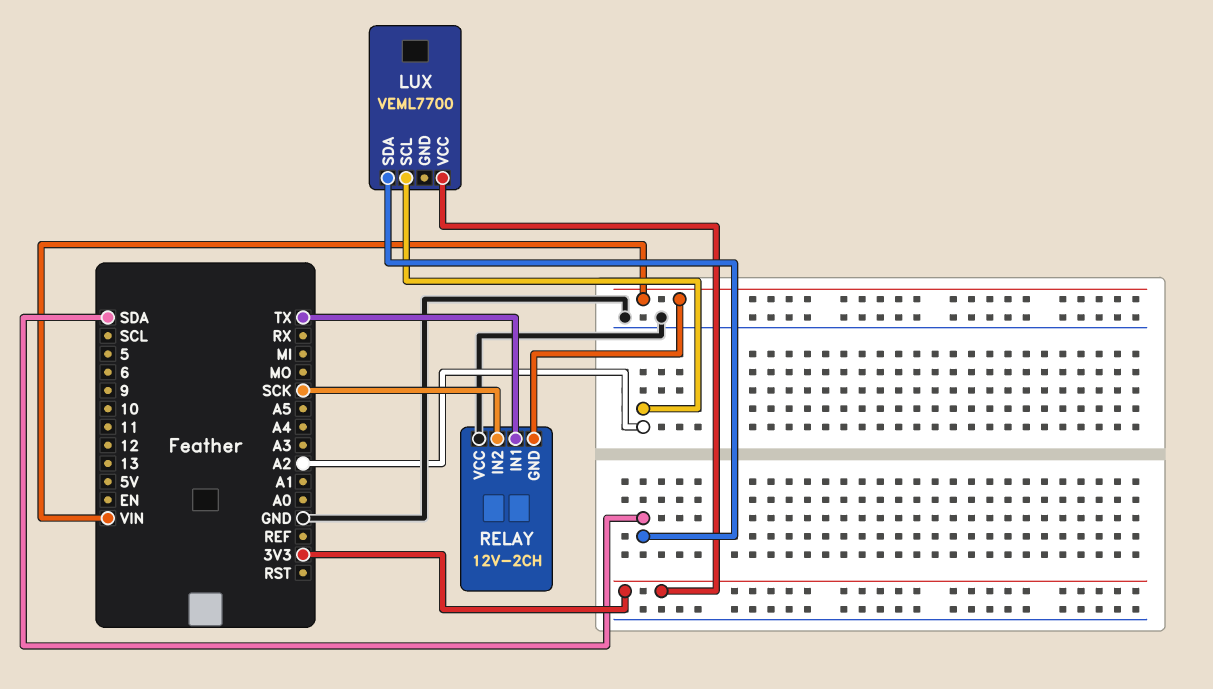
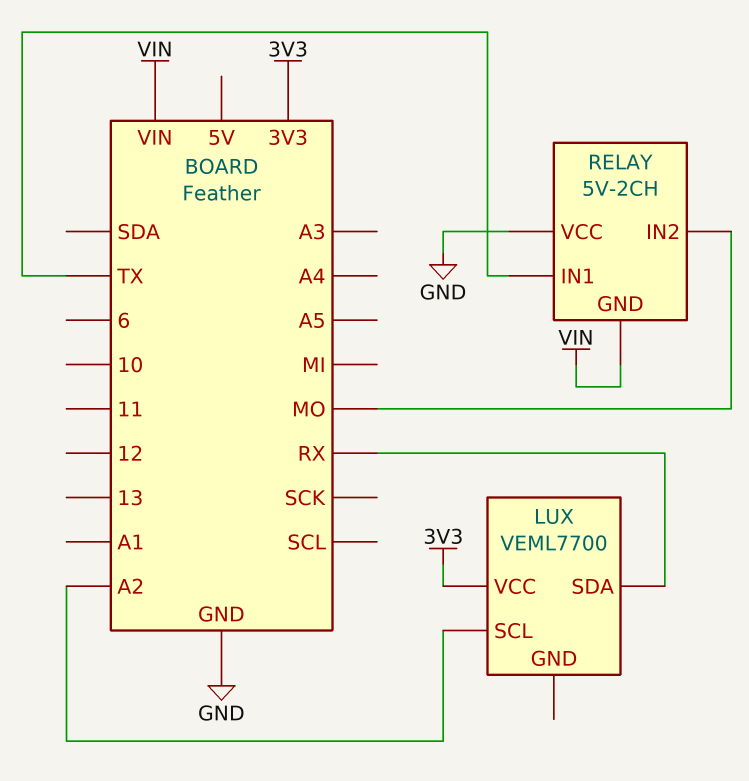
LUX pin SDA: SDA -> RX
RELAY: 12V-2CH -> 5V-2CH
RELAY pin IN2: SCK -> MO

